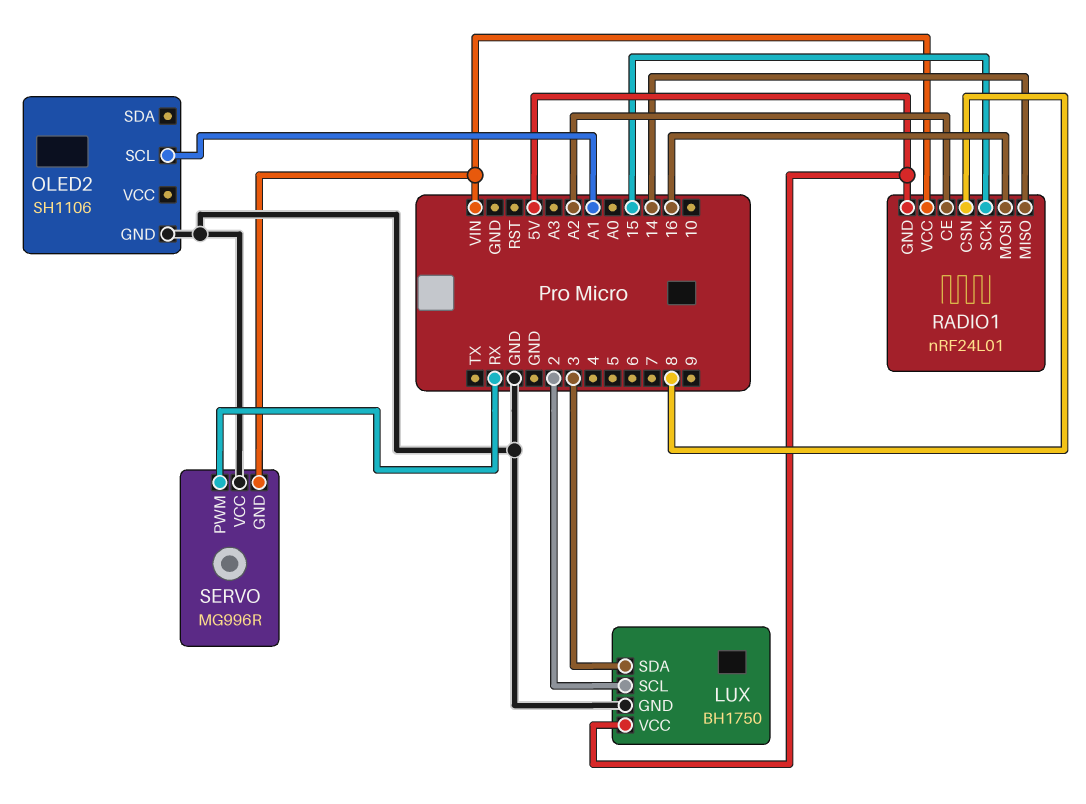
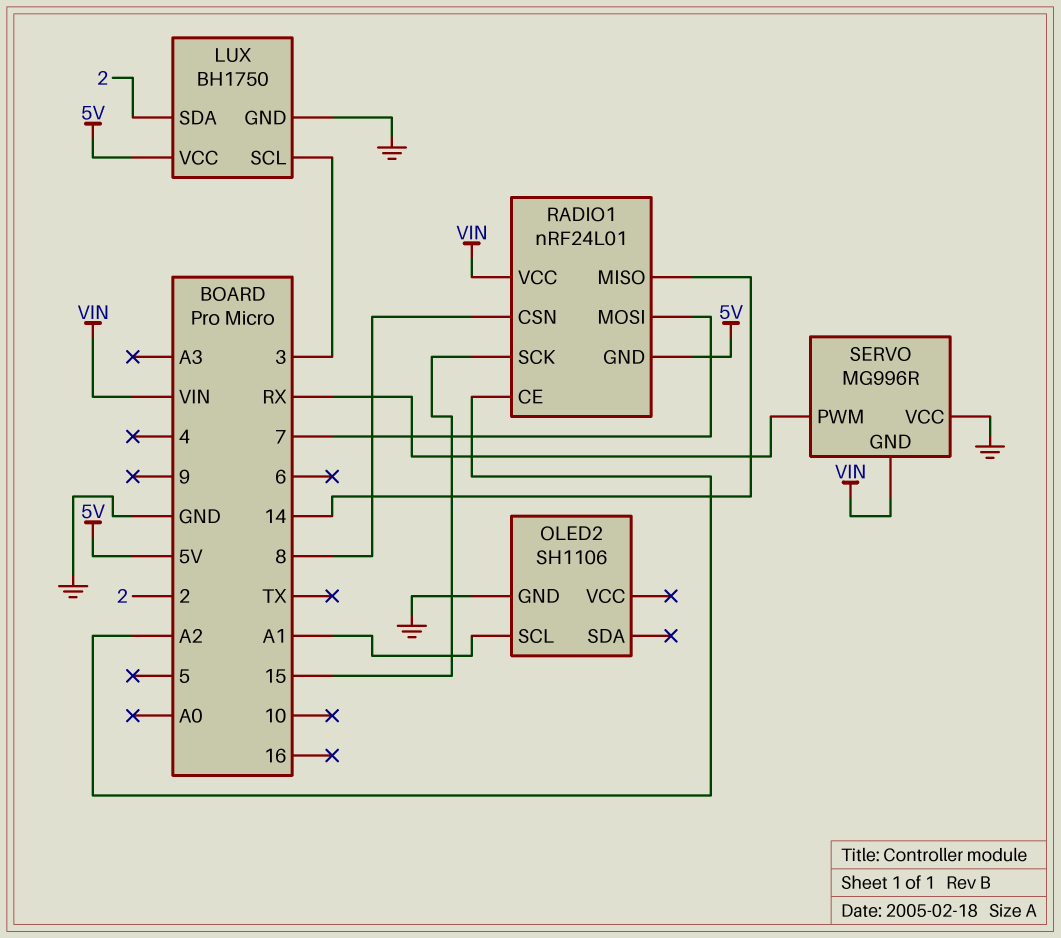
LUX pin SCL: 2 -> 3
LUX pin SDA: 3 -> 2
RADIO1 pin MOSI: 16 -> 7

